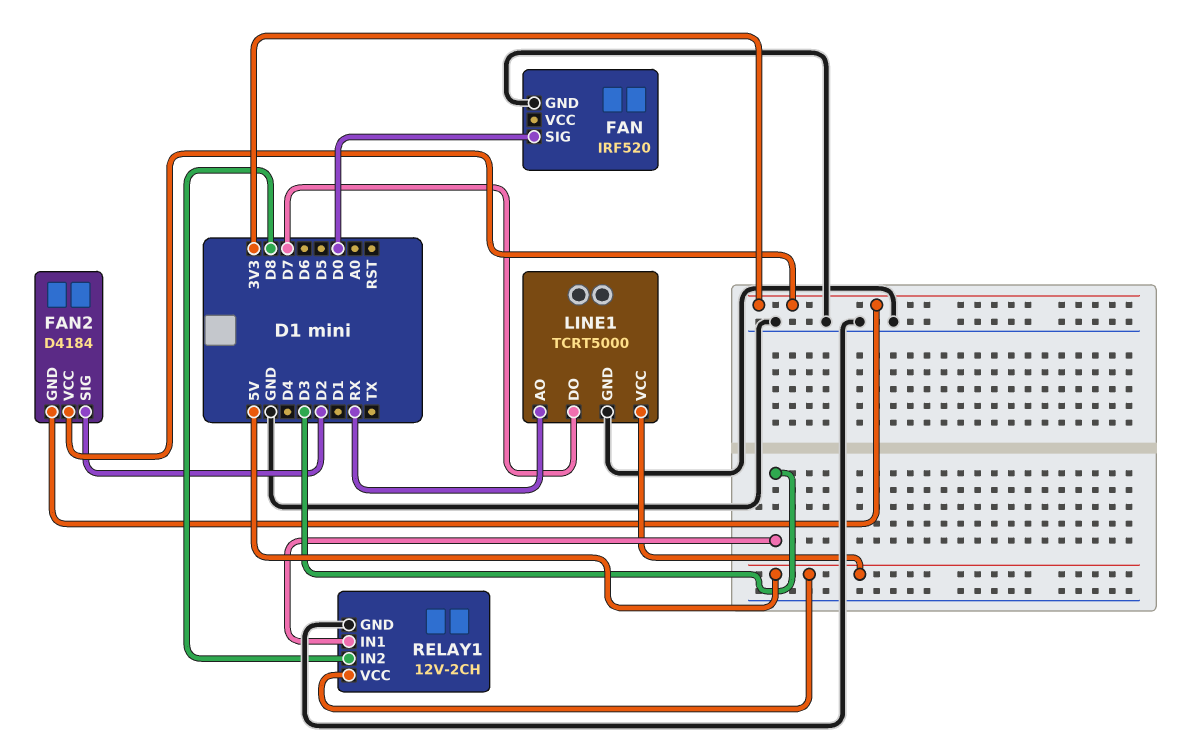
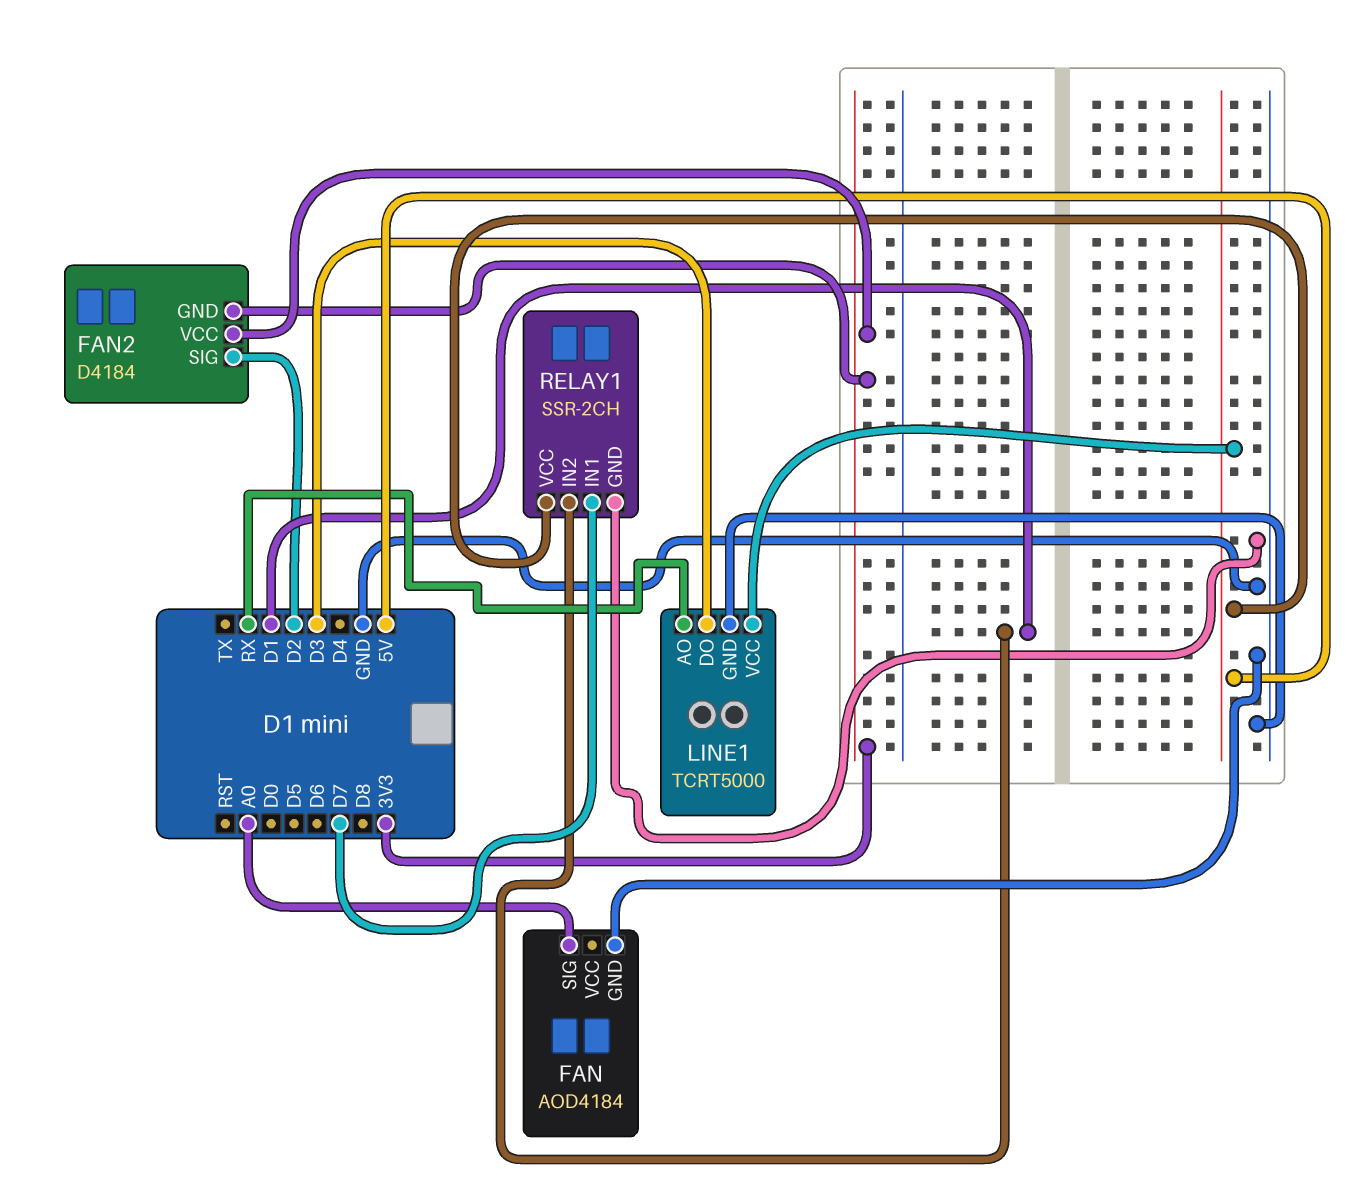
FAN: IRF520 -> AOD4184
FAN pin SIG: D0 -> A0
LINE1 pin DO: D7 -> D3
RELAY1: 12V-2CH -> SSR-2CH
RELAY1 pin IN1: D3 -> D7
RELAY1 pin IN2: D8 -> D1

